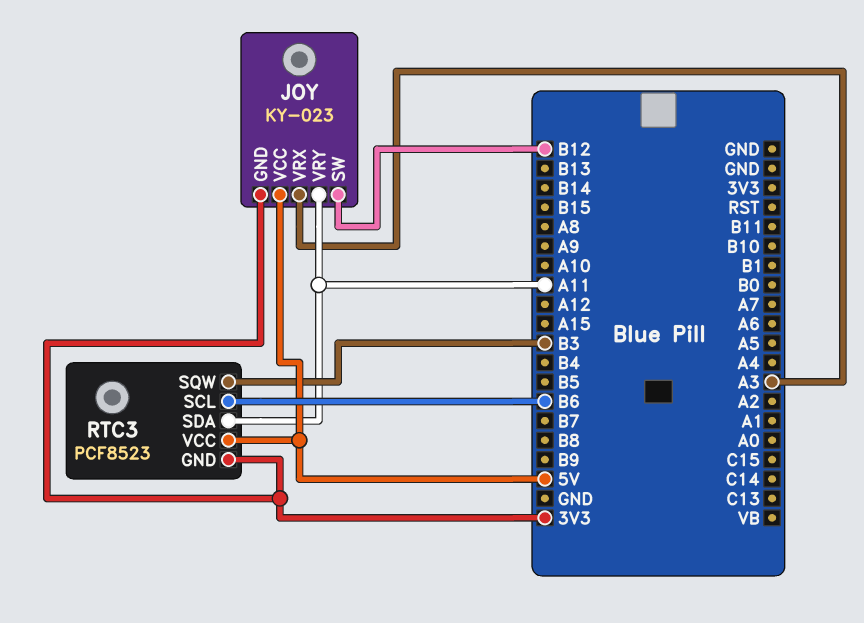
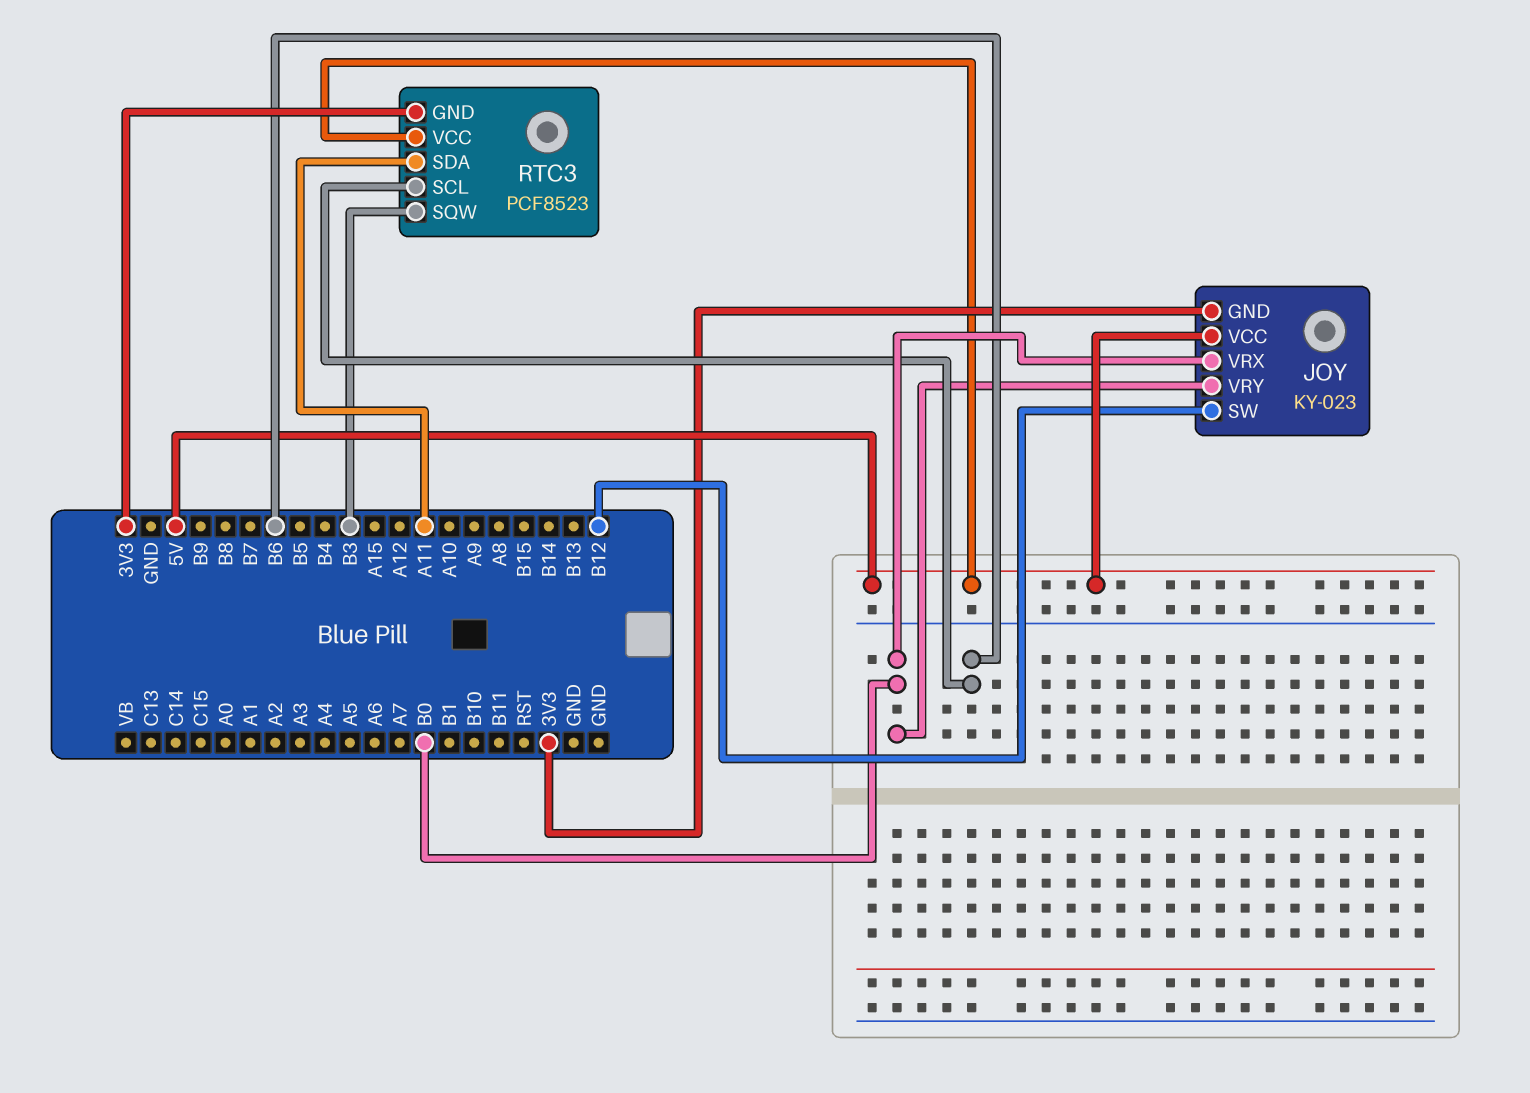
JOY pin VRX: A3 -> B0
JOY pin VRY: A11 -> B0

